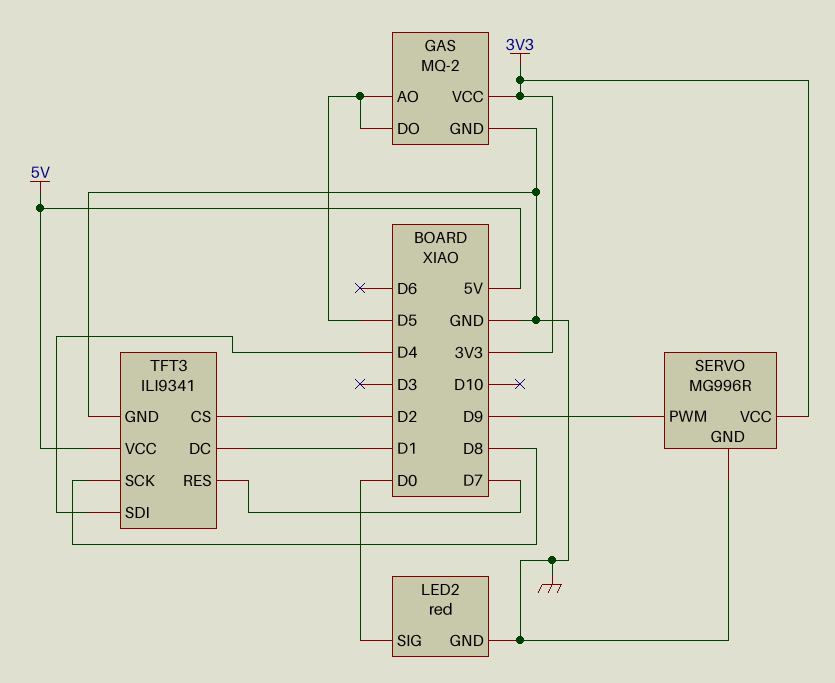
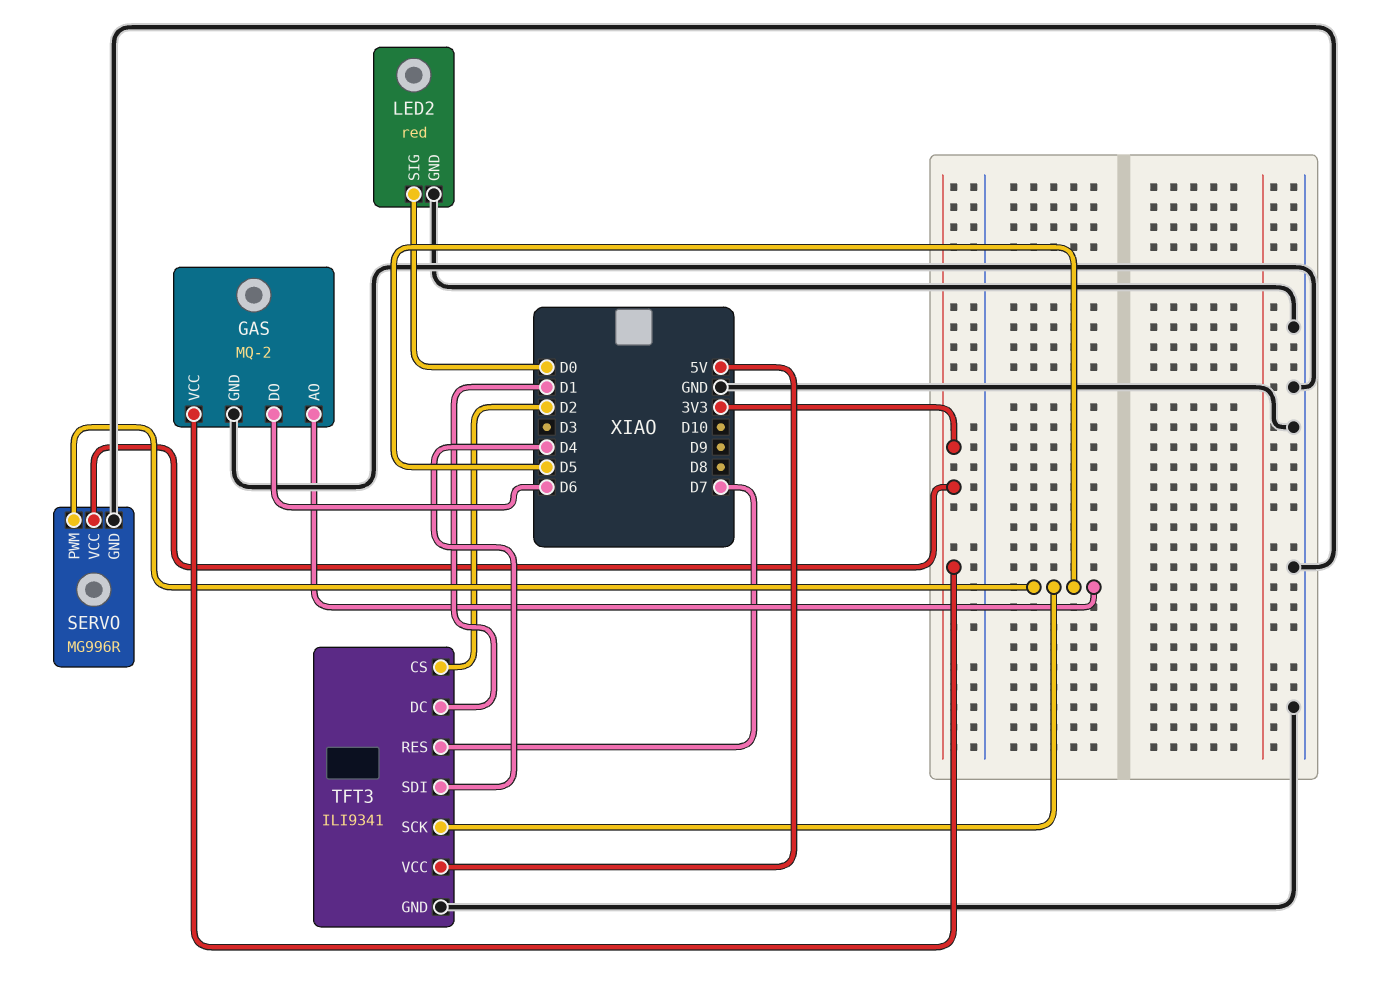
GAS pin DO: D5 -> D6
SERVO pin PWM: D9 -> D5
TFT3 pin SCK: D8 -> D5

